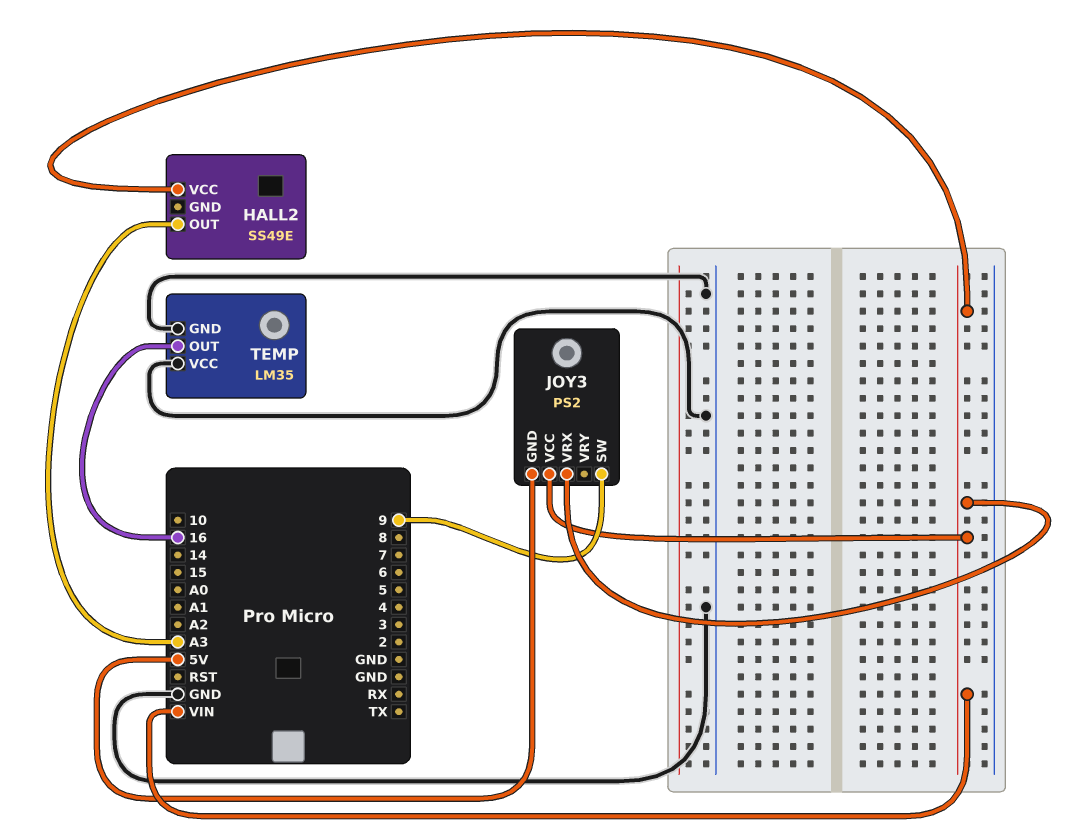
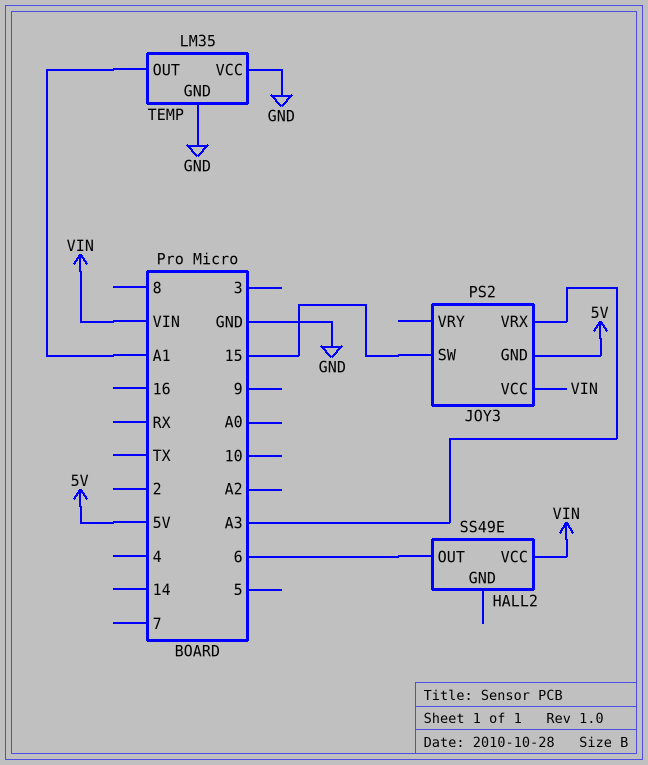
HALL2 pin OUT: A3 -> 6
JOY3 pin SW: 9 -> 15
JOY3 pin VRX: VIN -> A3
TEMP pin OUT: 16 -> A1

